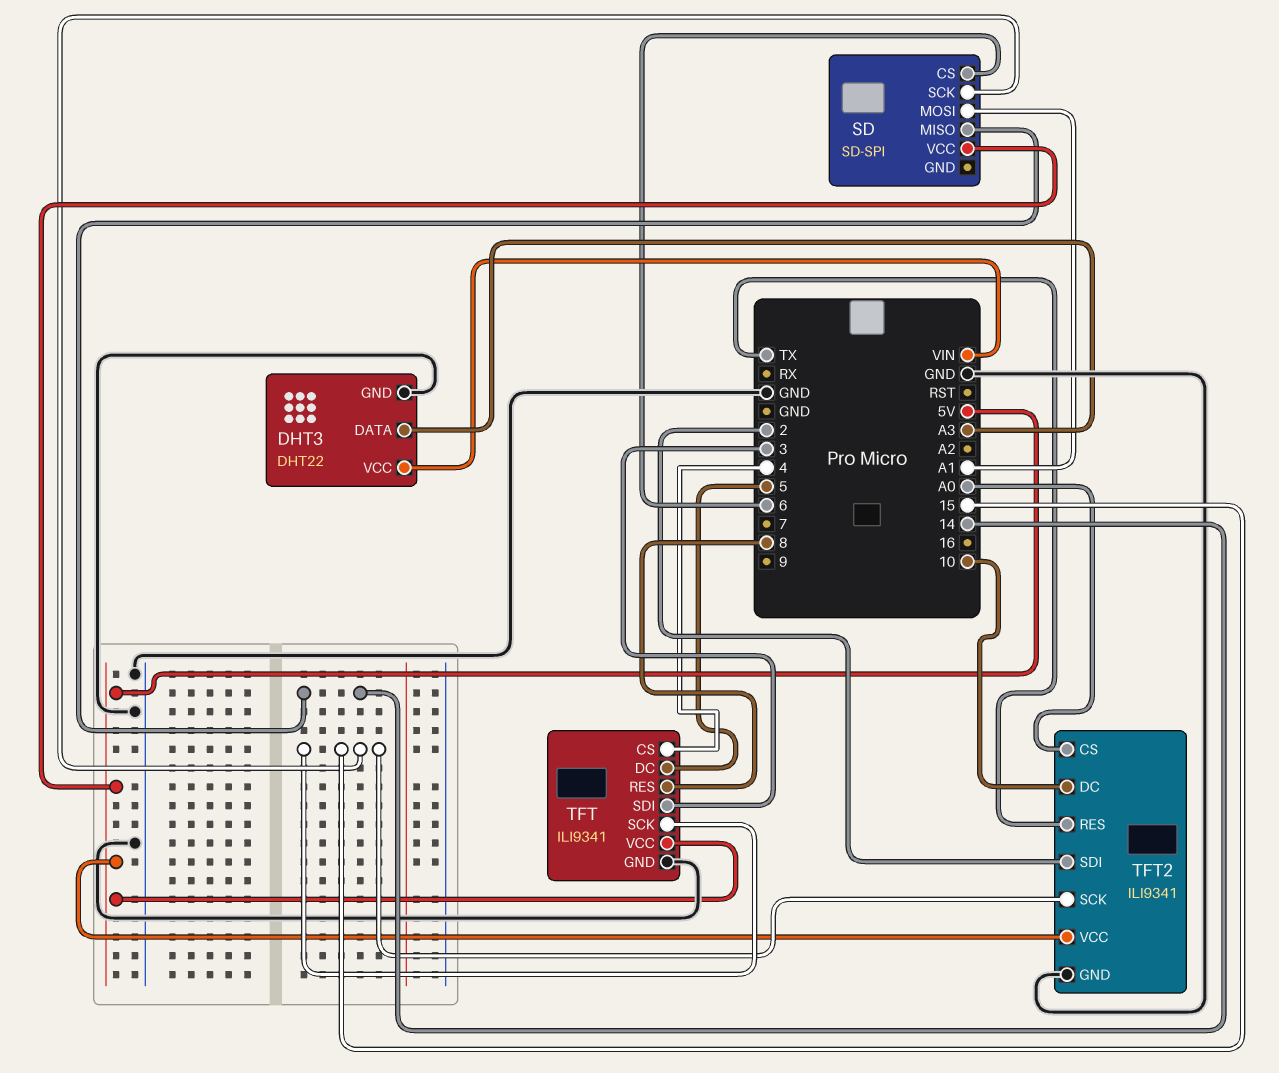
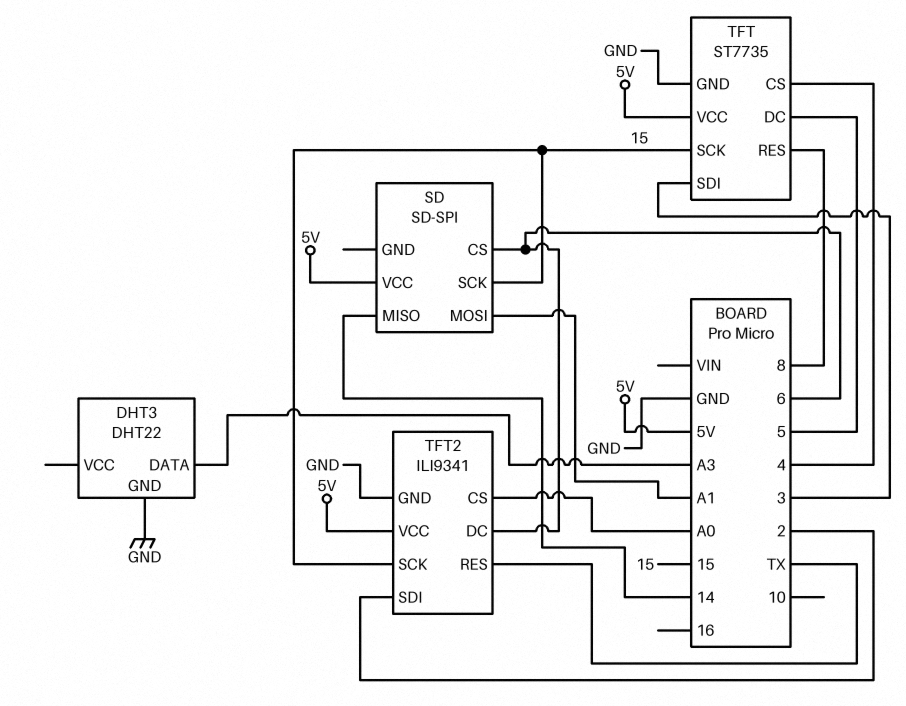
DHT3 pin VCC: VIN -> none
TFT: ILI9341 -> ST7735
TFT2 pin DC: 10 -> 6

